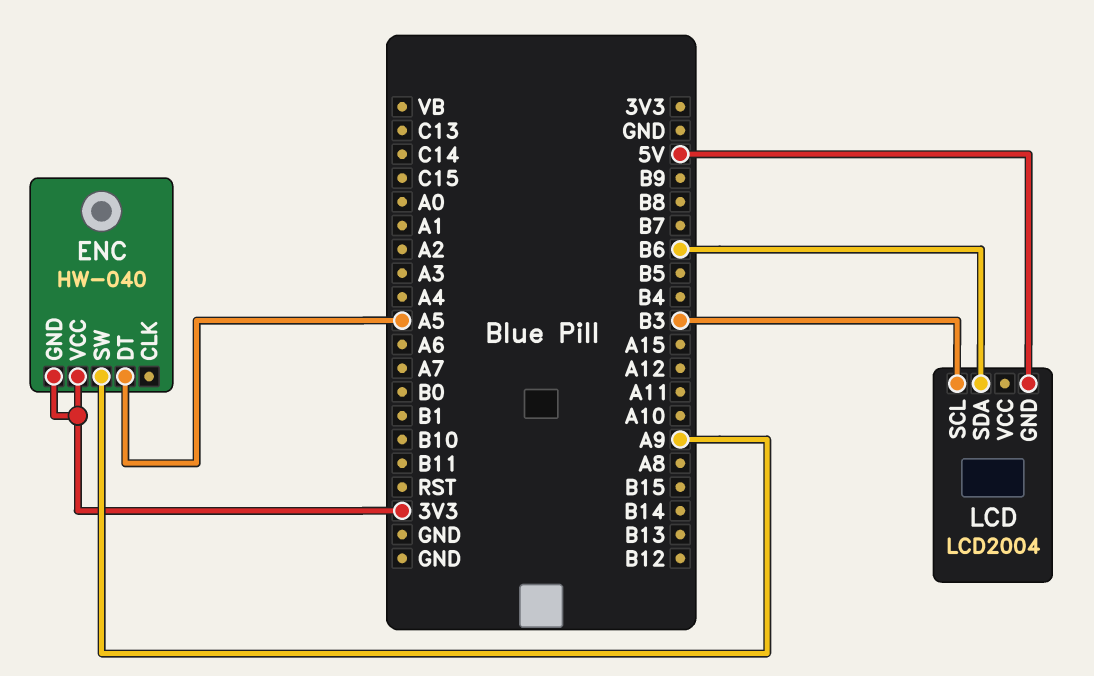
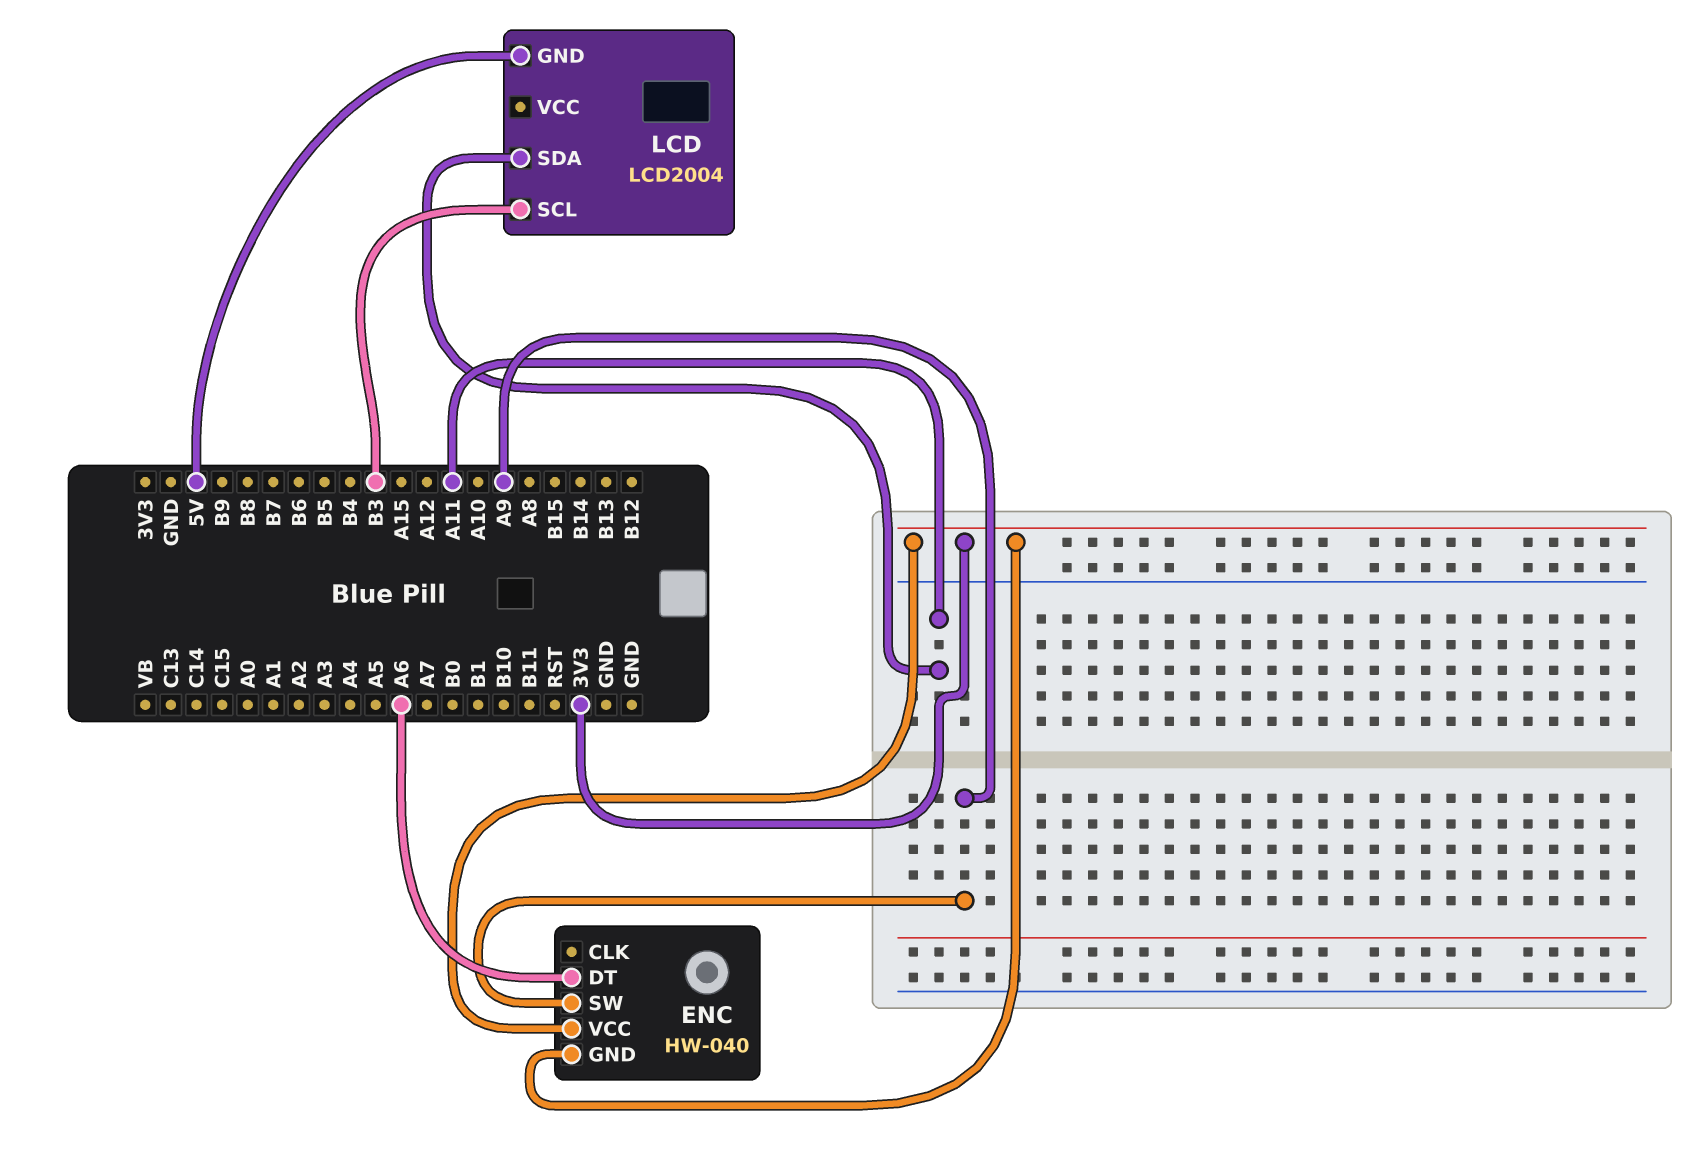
ENC pin DT: A5 -> A6
LCD pin SDA: B6 -> A11

